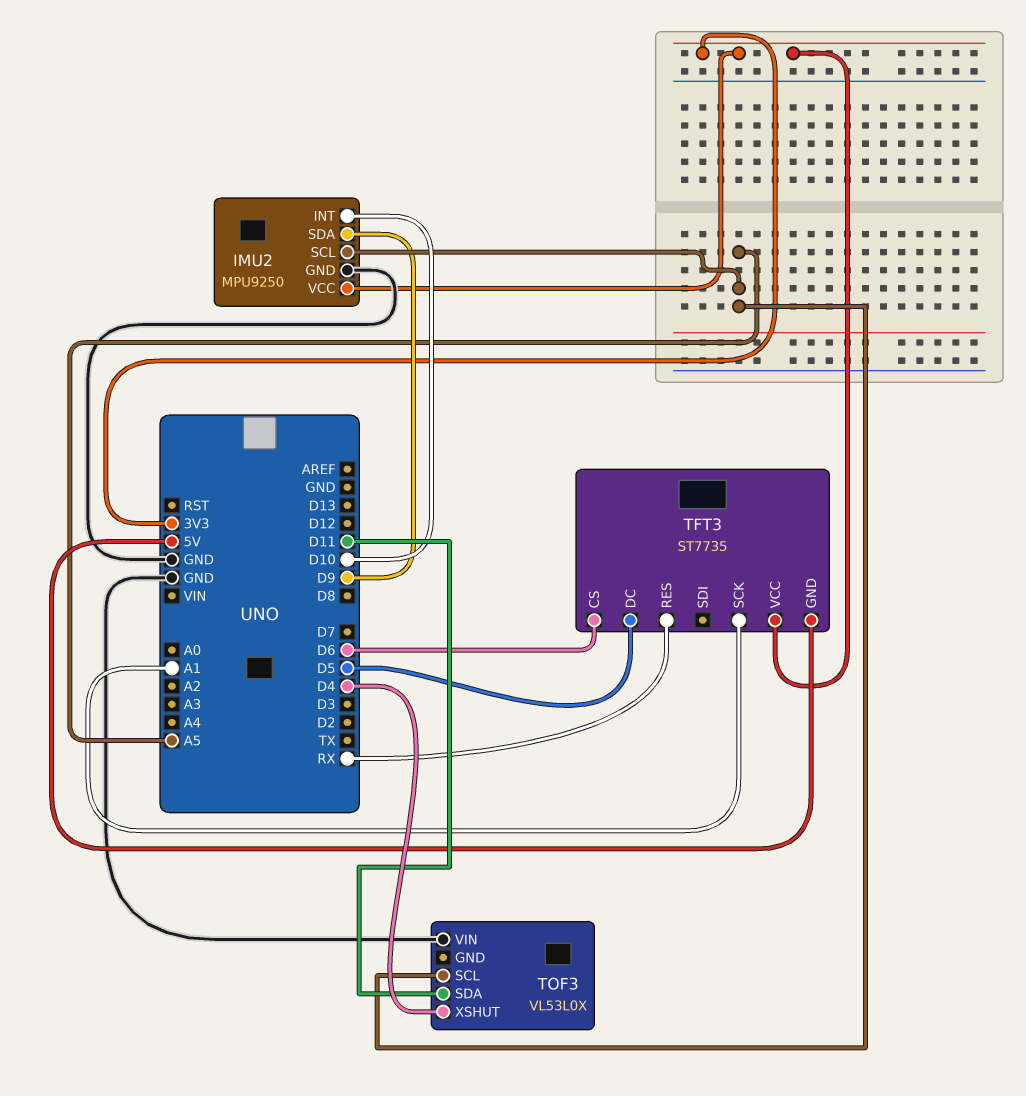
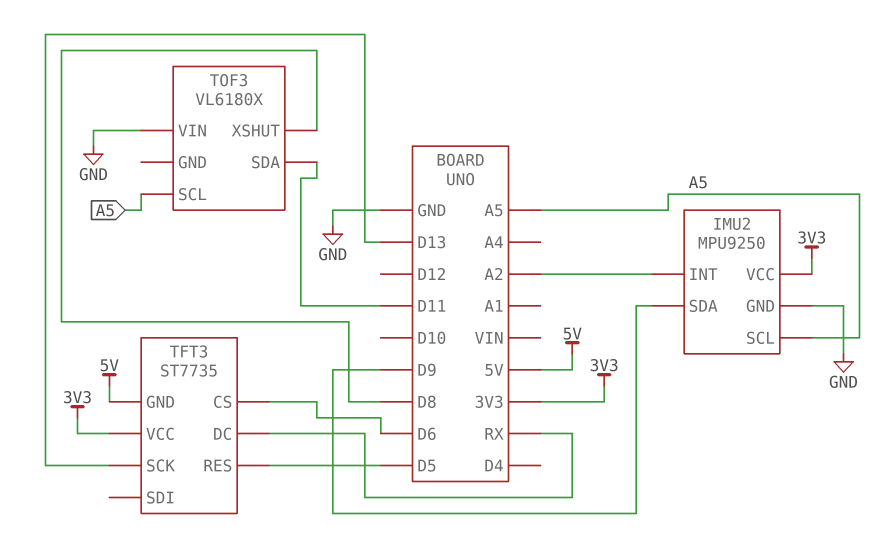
IMU2 pin INT: D10 -> A2
TFT3 pin DC: D5 -> RX
TFT3 pin RES: RX -> D5
TFT3 pin SCK: A1 -> D13
TOF3: VL53L0X -> VL6180X
TOF3 pin XSHUT: D4 -> D8

